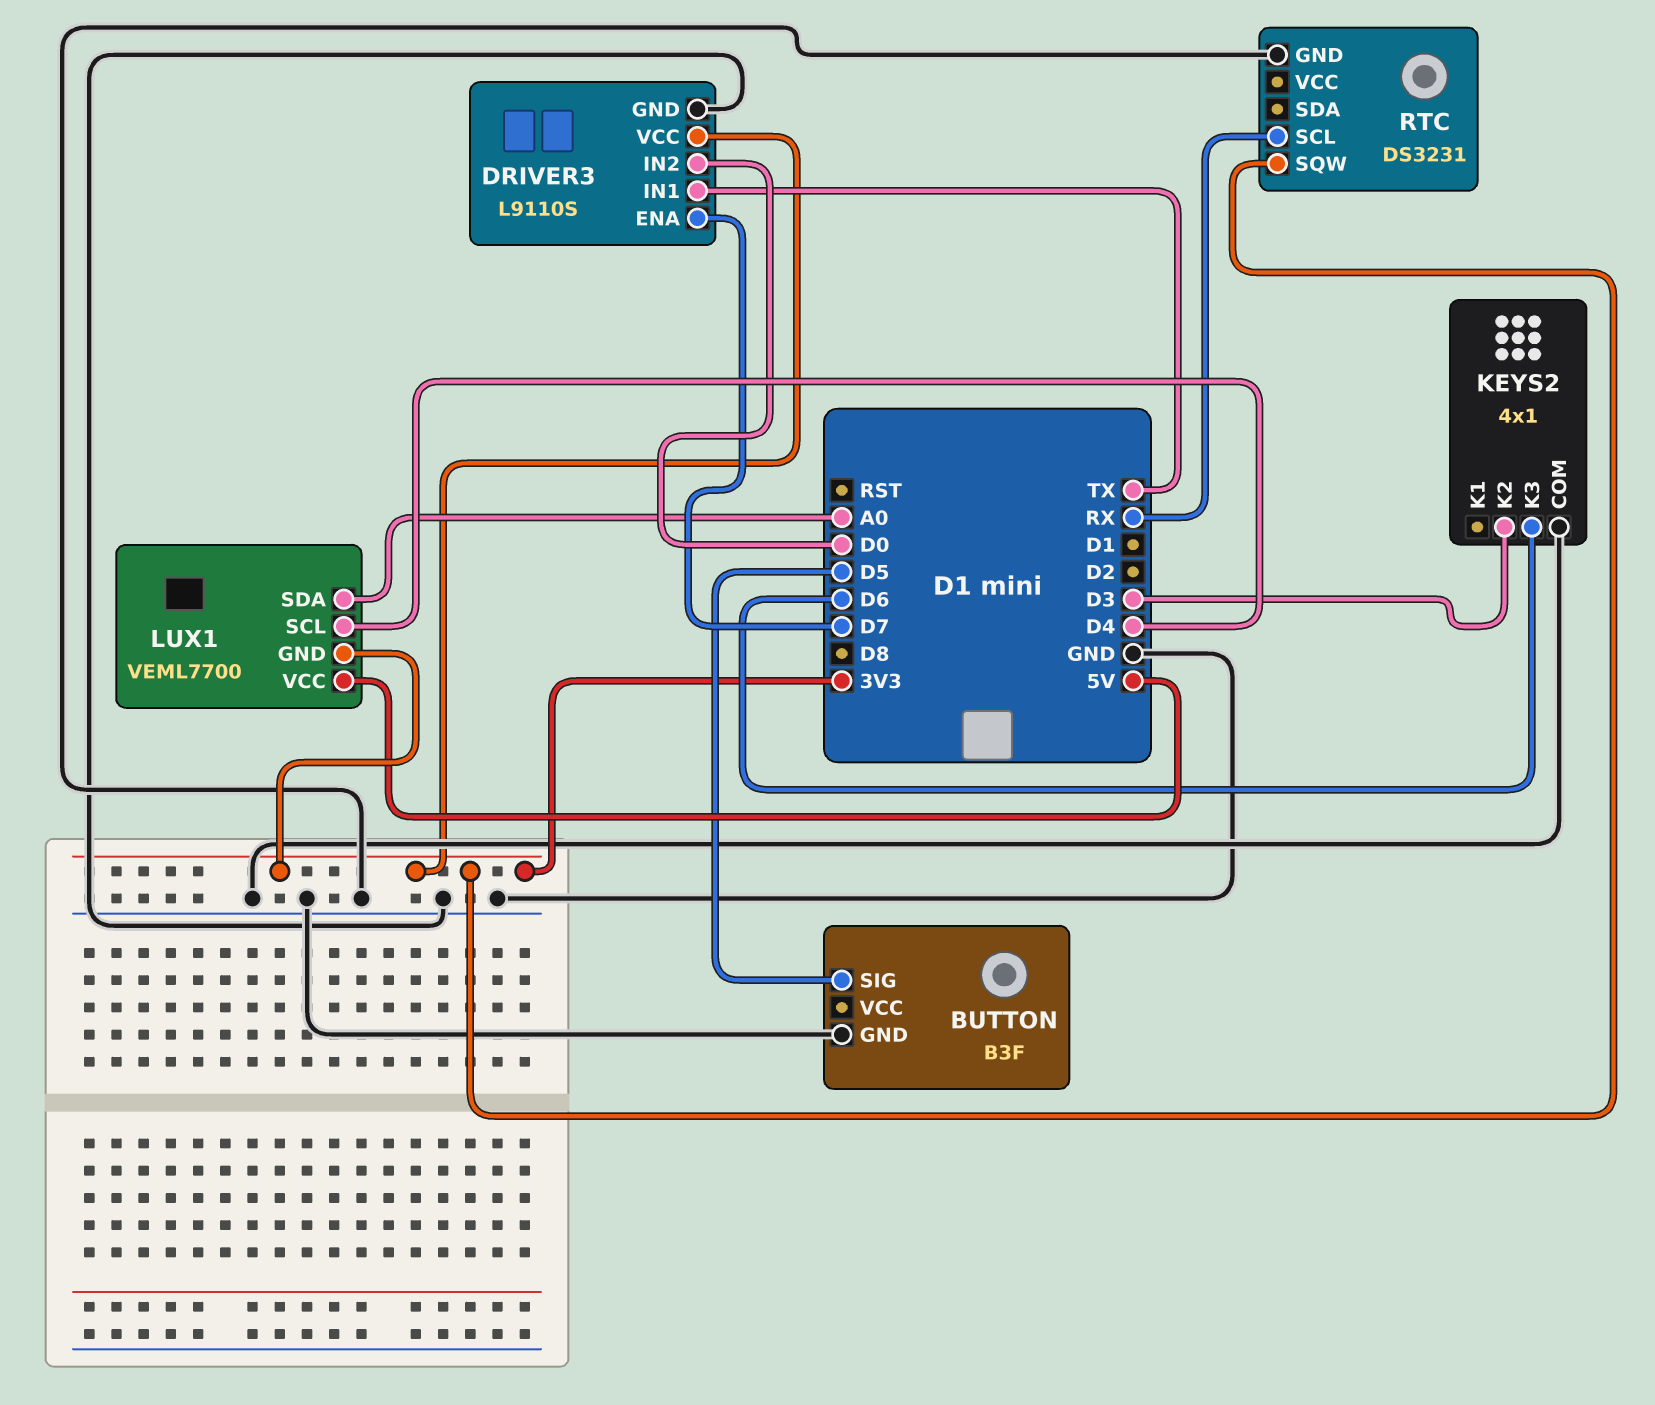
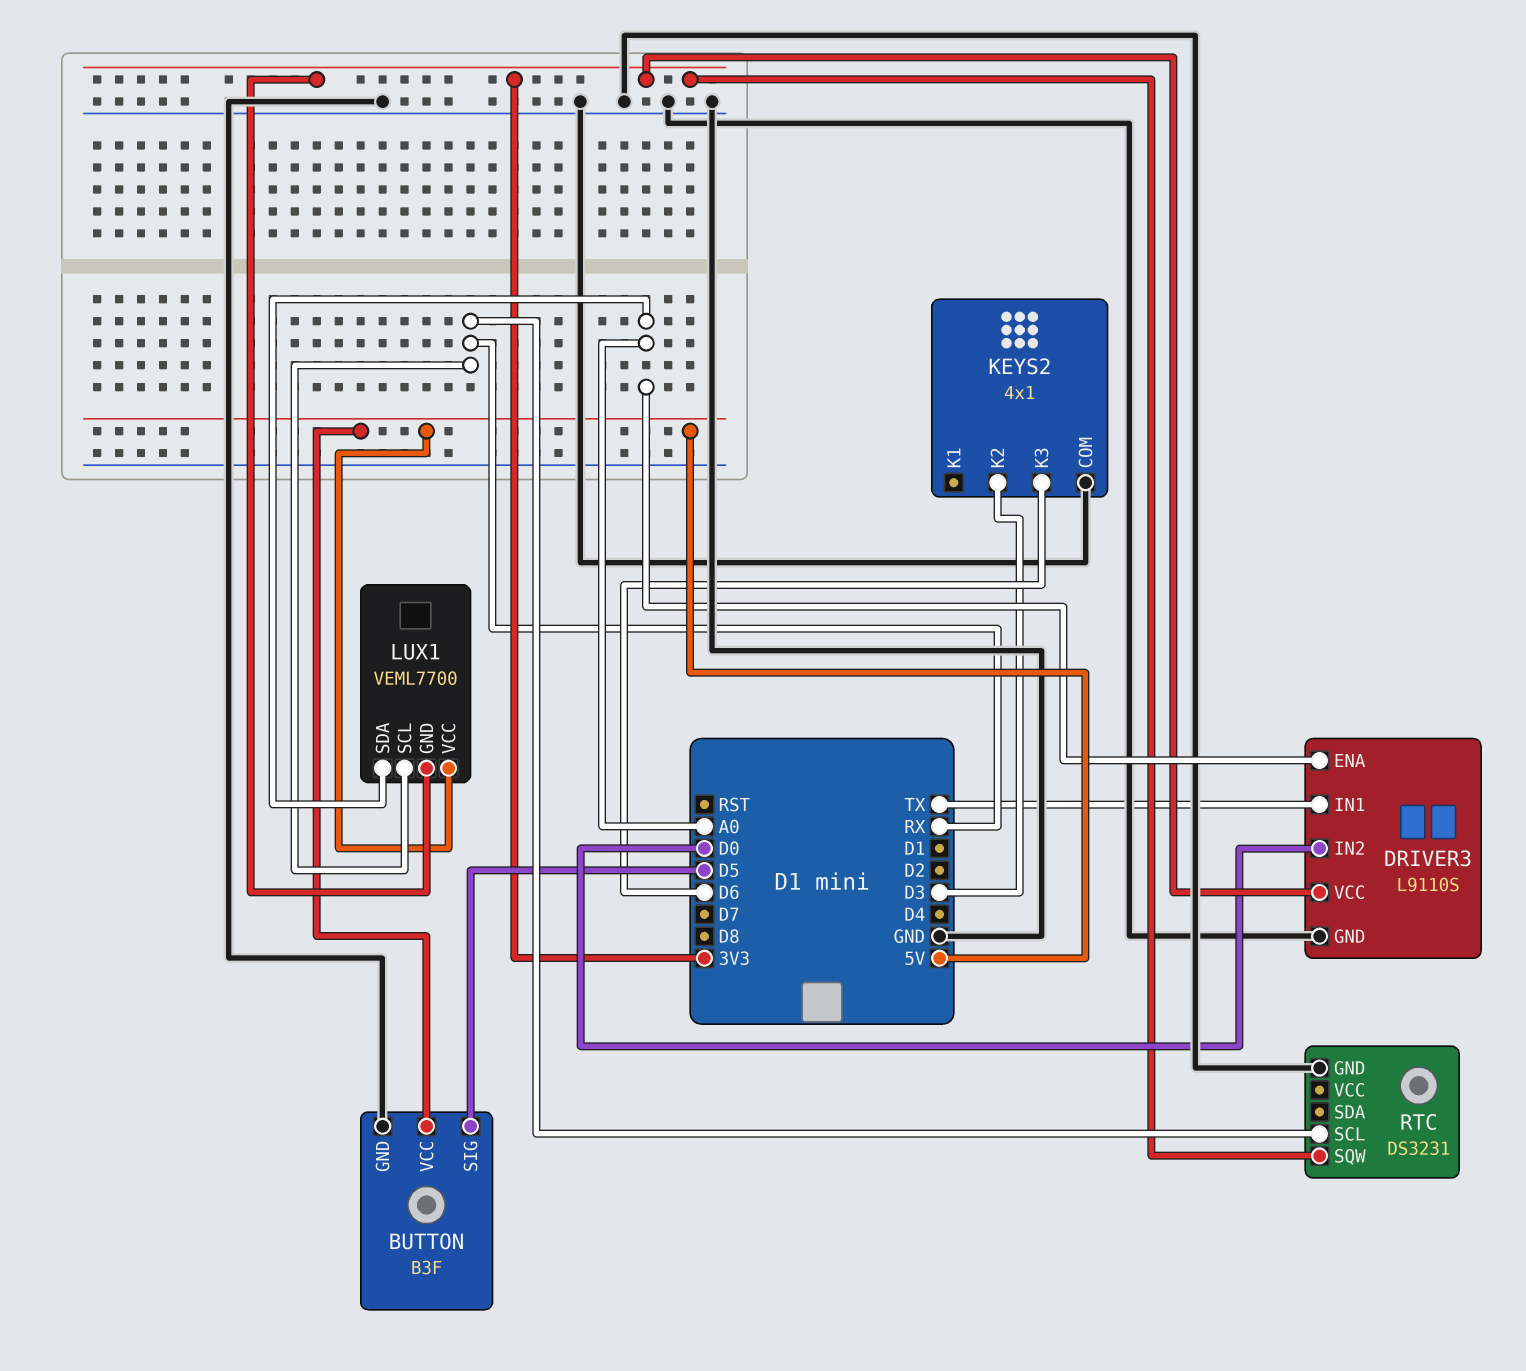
BUTTON pin VCC: none -> 5V
DRIVER3 pin ENA: D7 -> A0
LUX1 pin SCL: D4 -> RX

